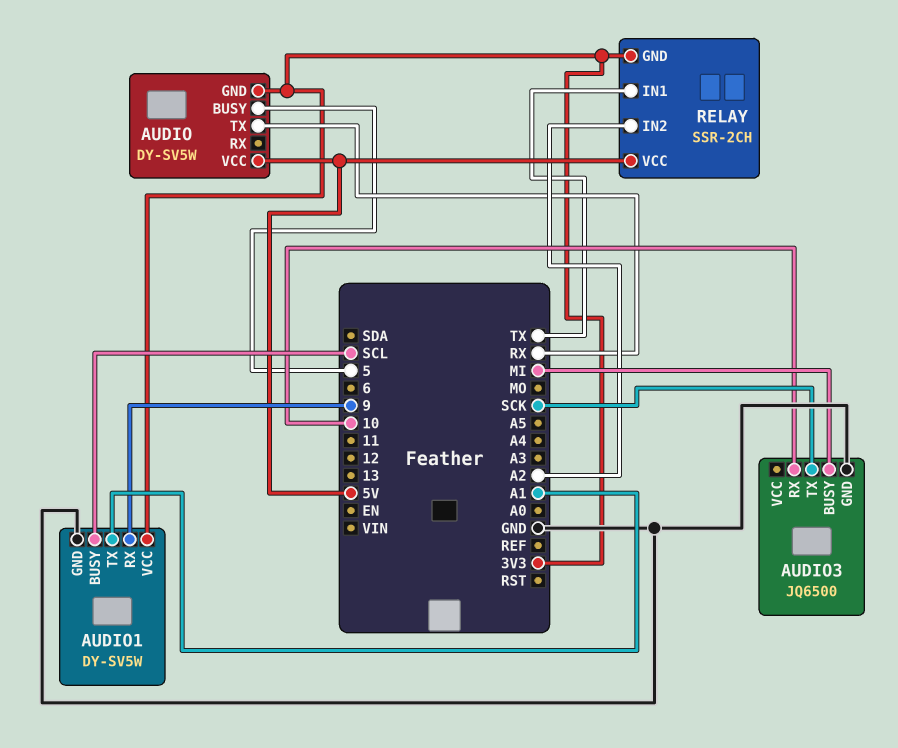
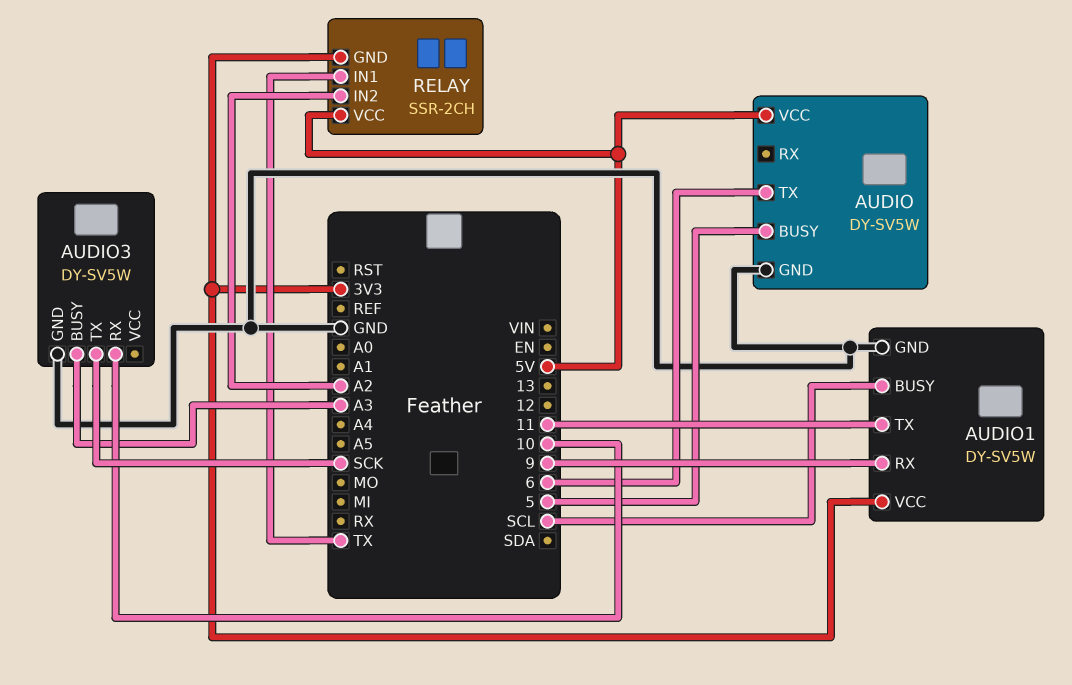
AUDIO pin GND: 3V3 -> GND
AUDIO pin TX: RX -> 6
AUDIO1 pin TX: A1 -> 11
AUDIO3: JQ6500 -> DY-SV5W
AUDIO3 pin BUSY: MI -> A3

